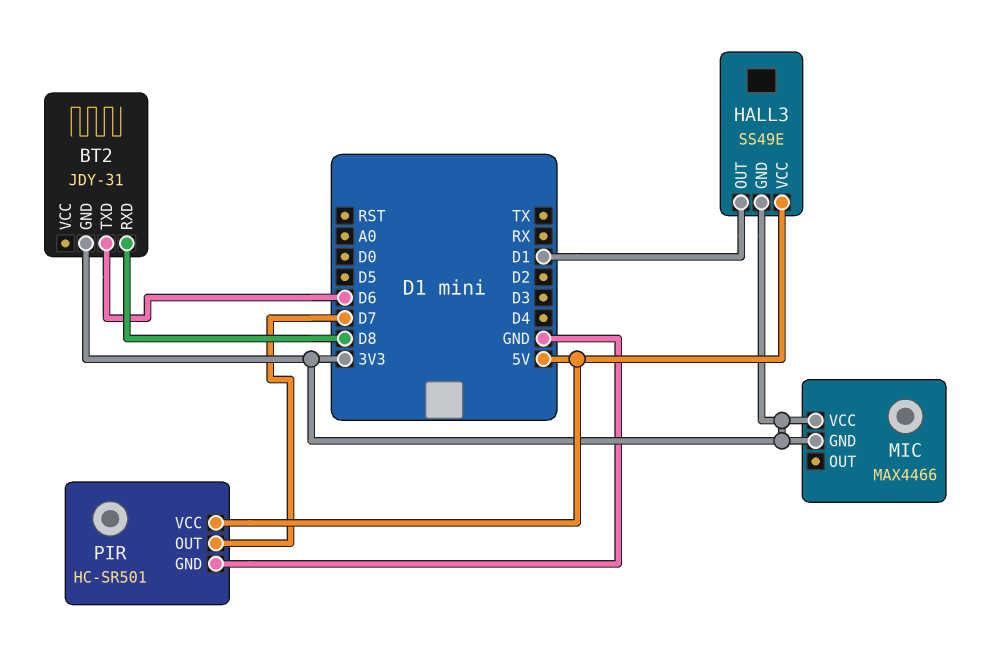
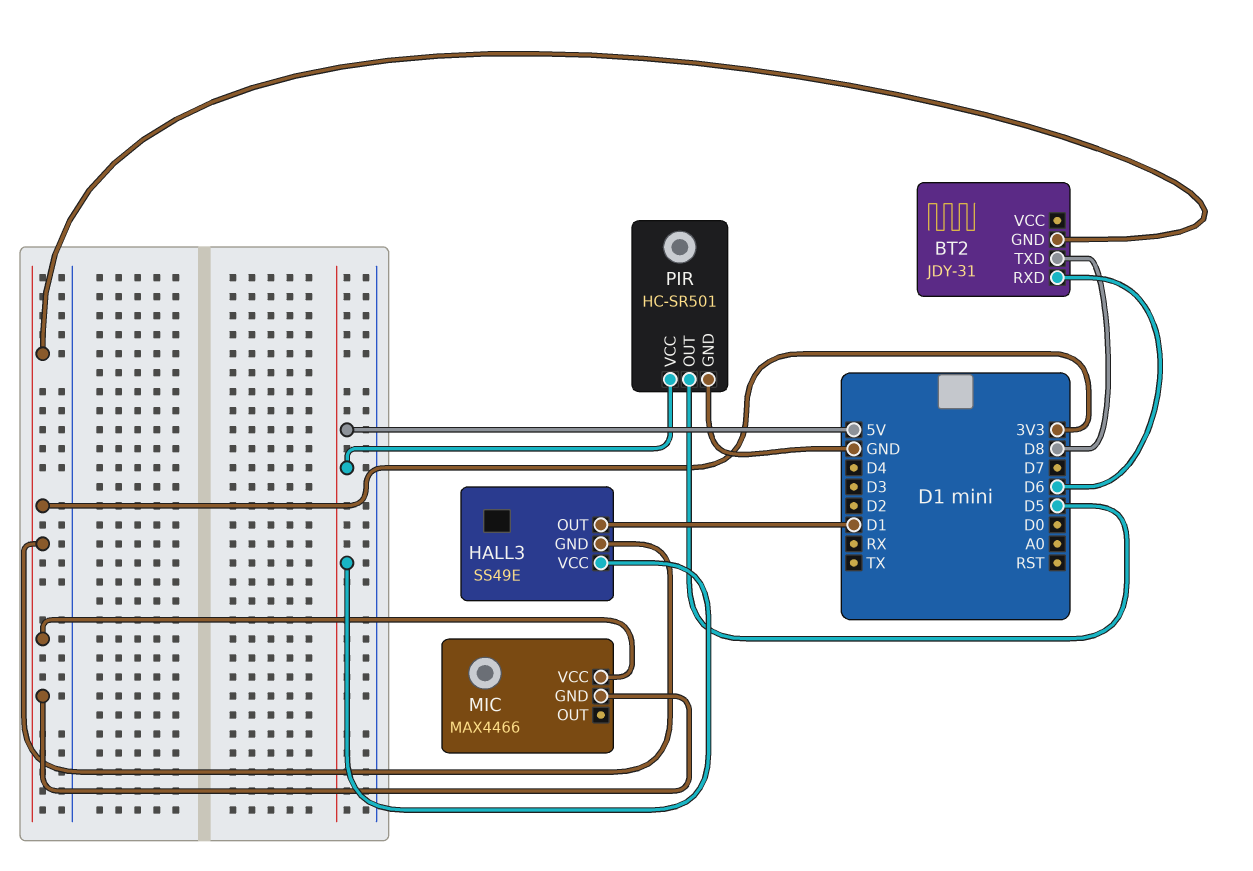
BT2 pin RXD: D8 -> D6
BT2 pin TXD: D6 -> D8
PIR pin OUT: D7 -> D5

